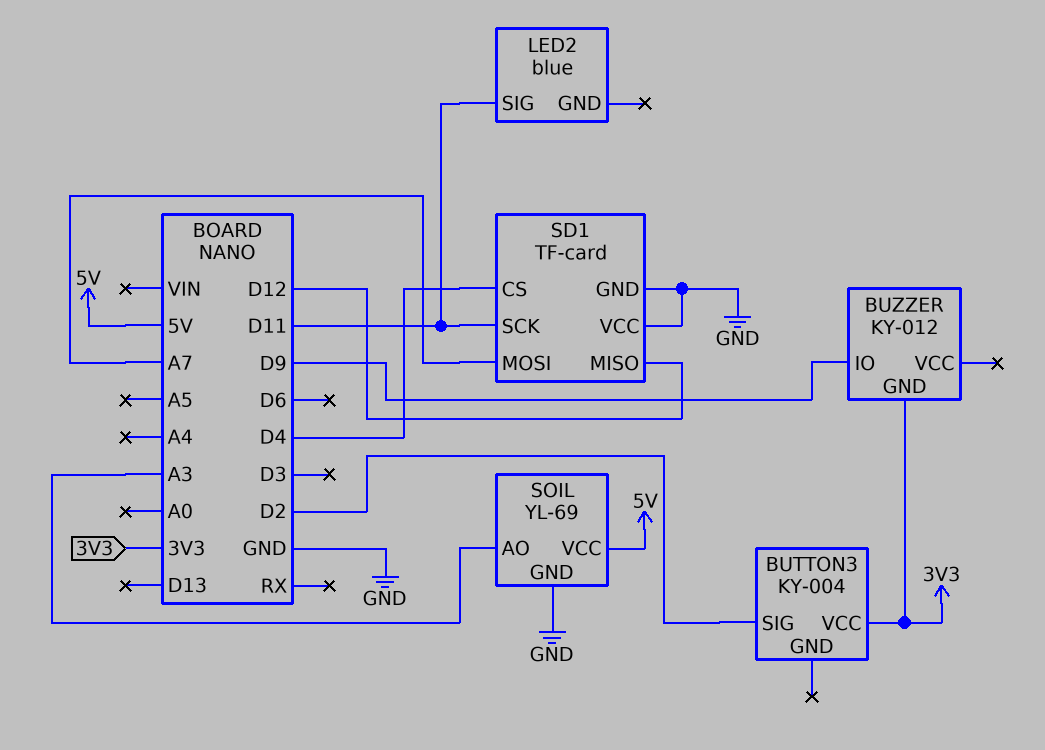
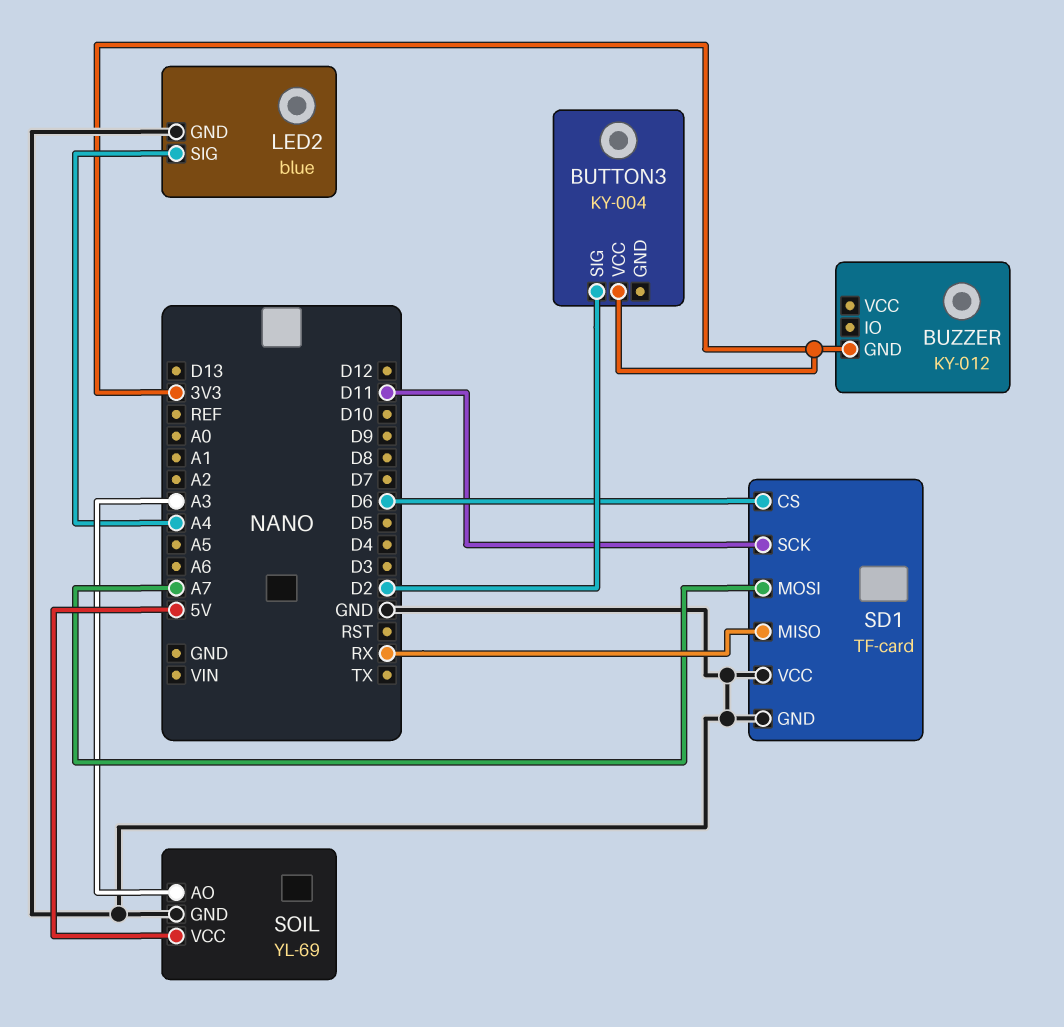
BUZZER pin IO: D9 -> none
LED2 pin GND: none -> GND
LED2 pin SIG: D11 -> A4
SD1 pin CS: D4 -> D6
SD1 pin MISO: D12 -> RX

